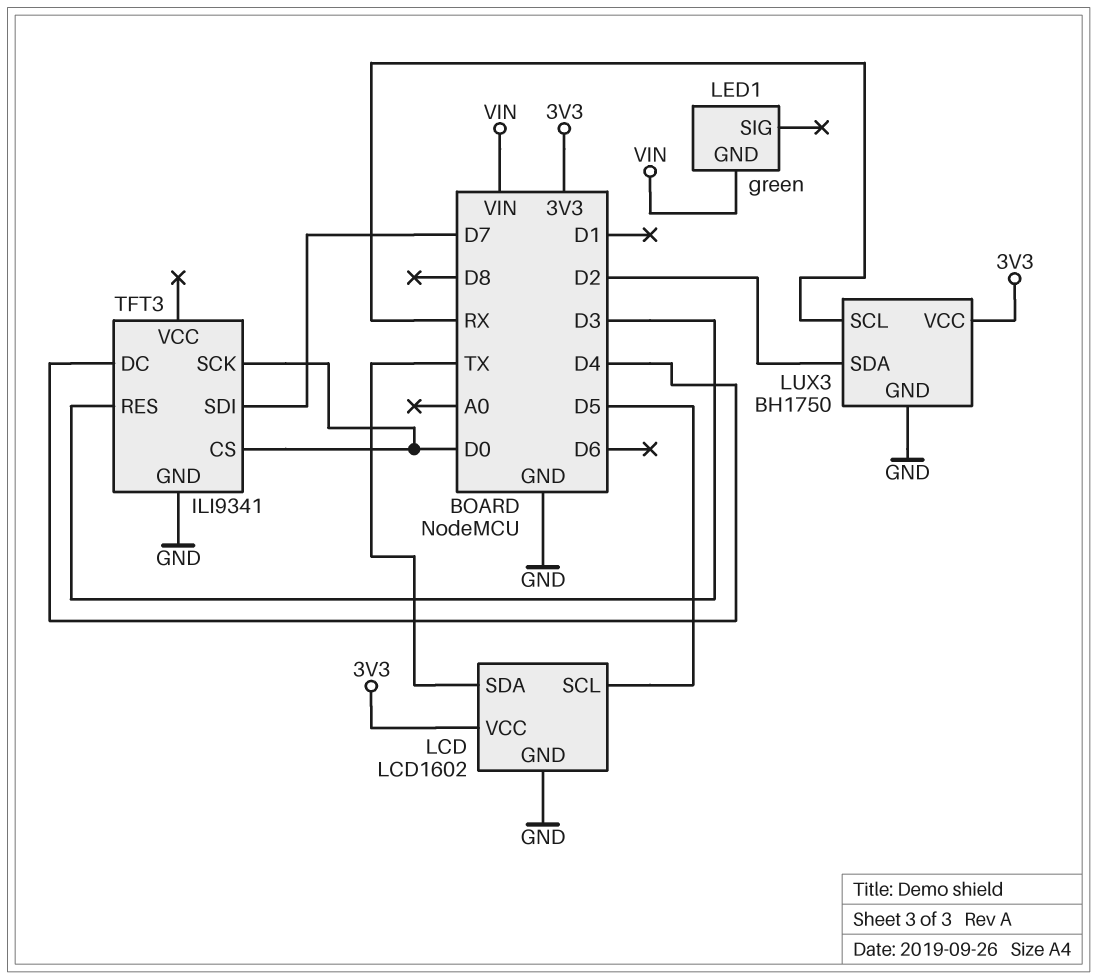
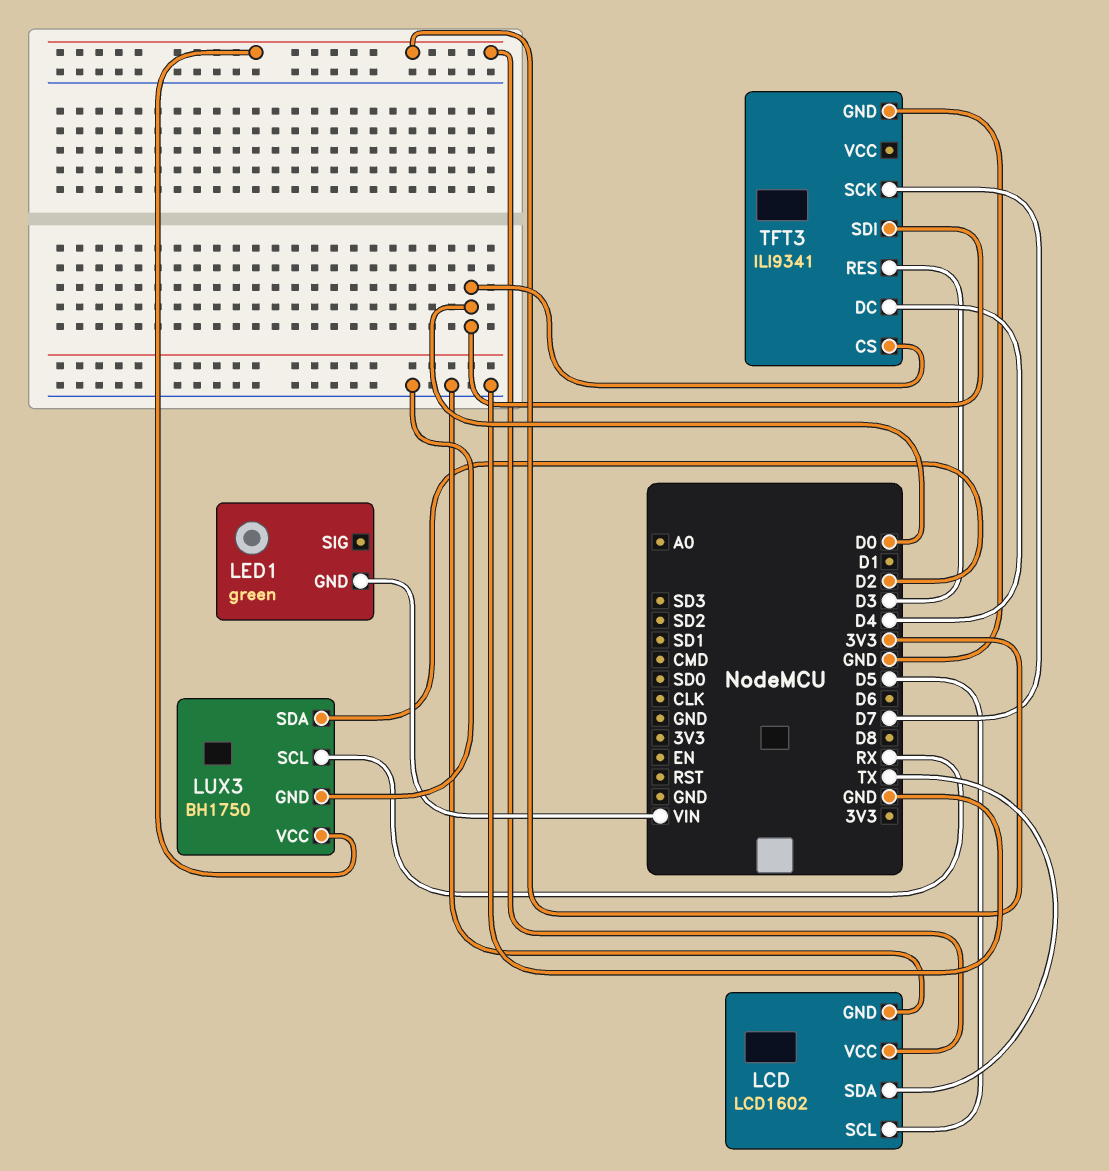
TFT3 pin SCK: D0 -> D7
TFT3 pin SDI: D7 -> D0

